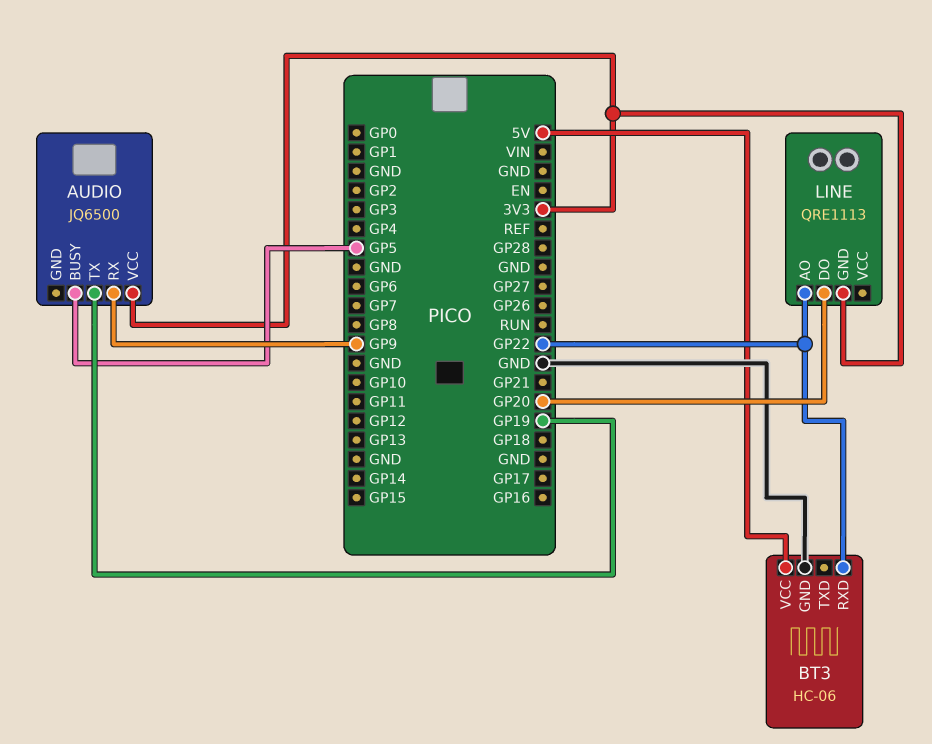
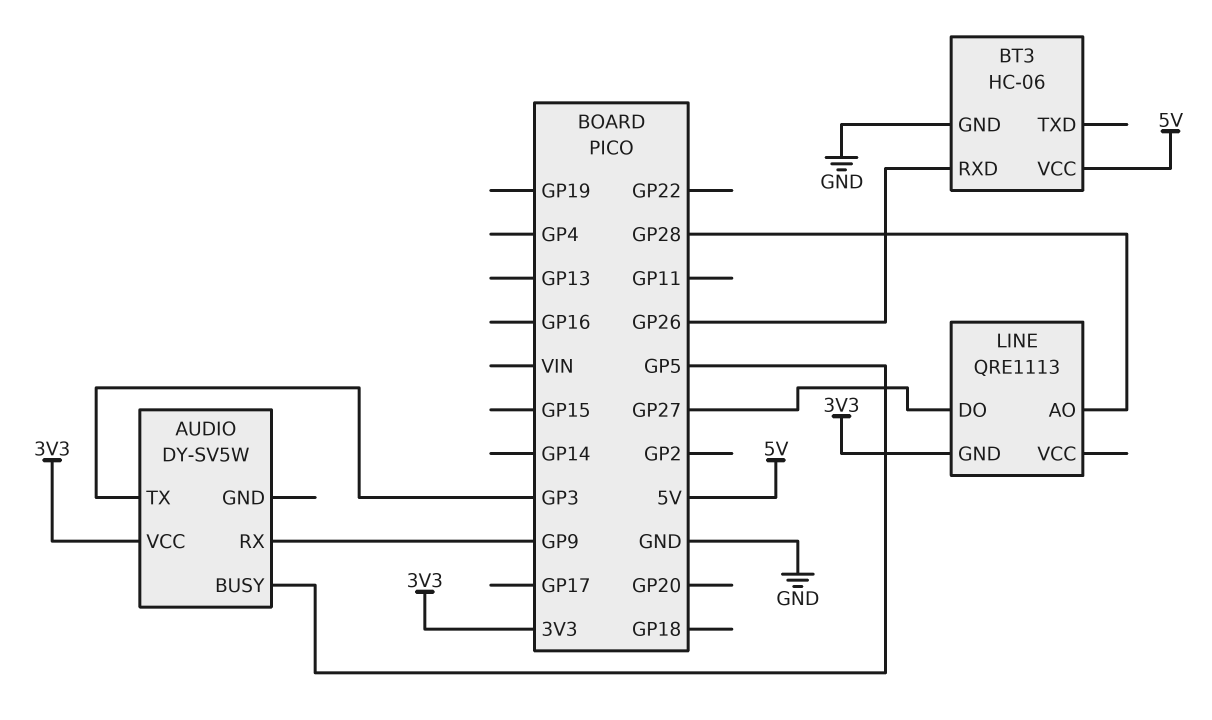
AUDIO: JQ6500 -> DY-SV5W
AUDIO pin TX: GP19 -> GP3
BT3 pin RXD: GP22 -> GP26
LINE pin AO: GP22 -> GP28
LINE pin DO: GP20 -> GP27

